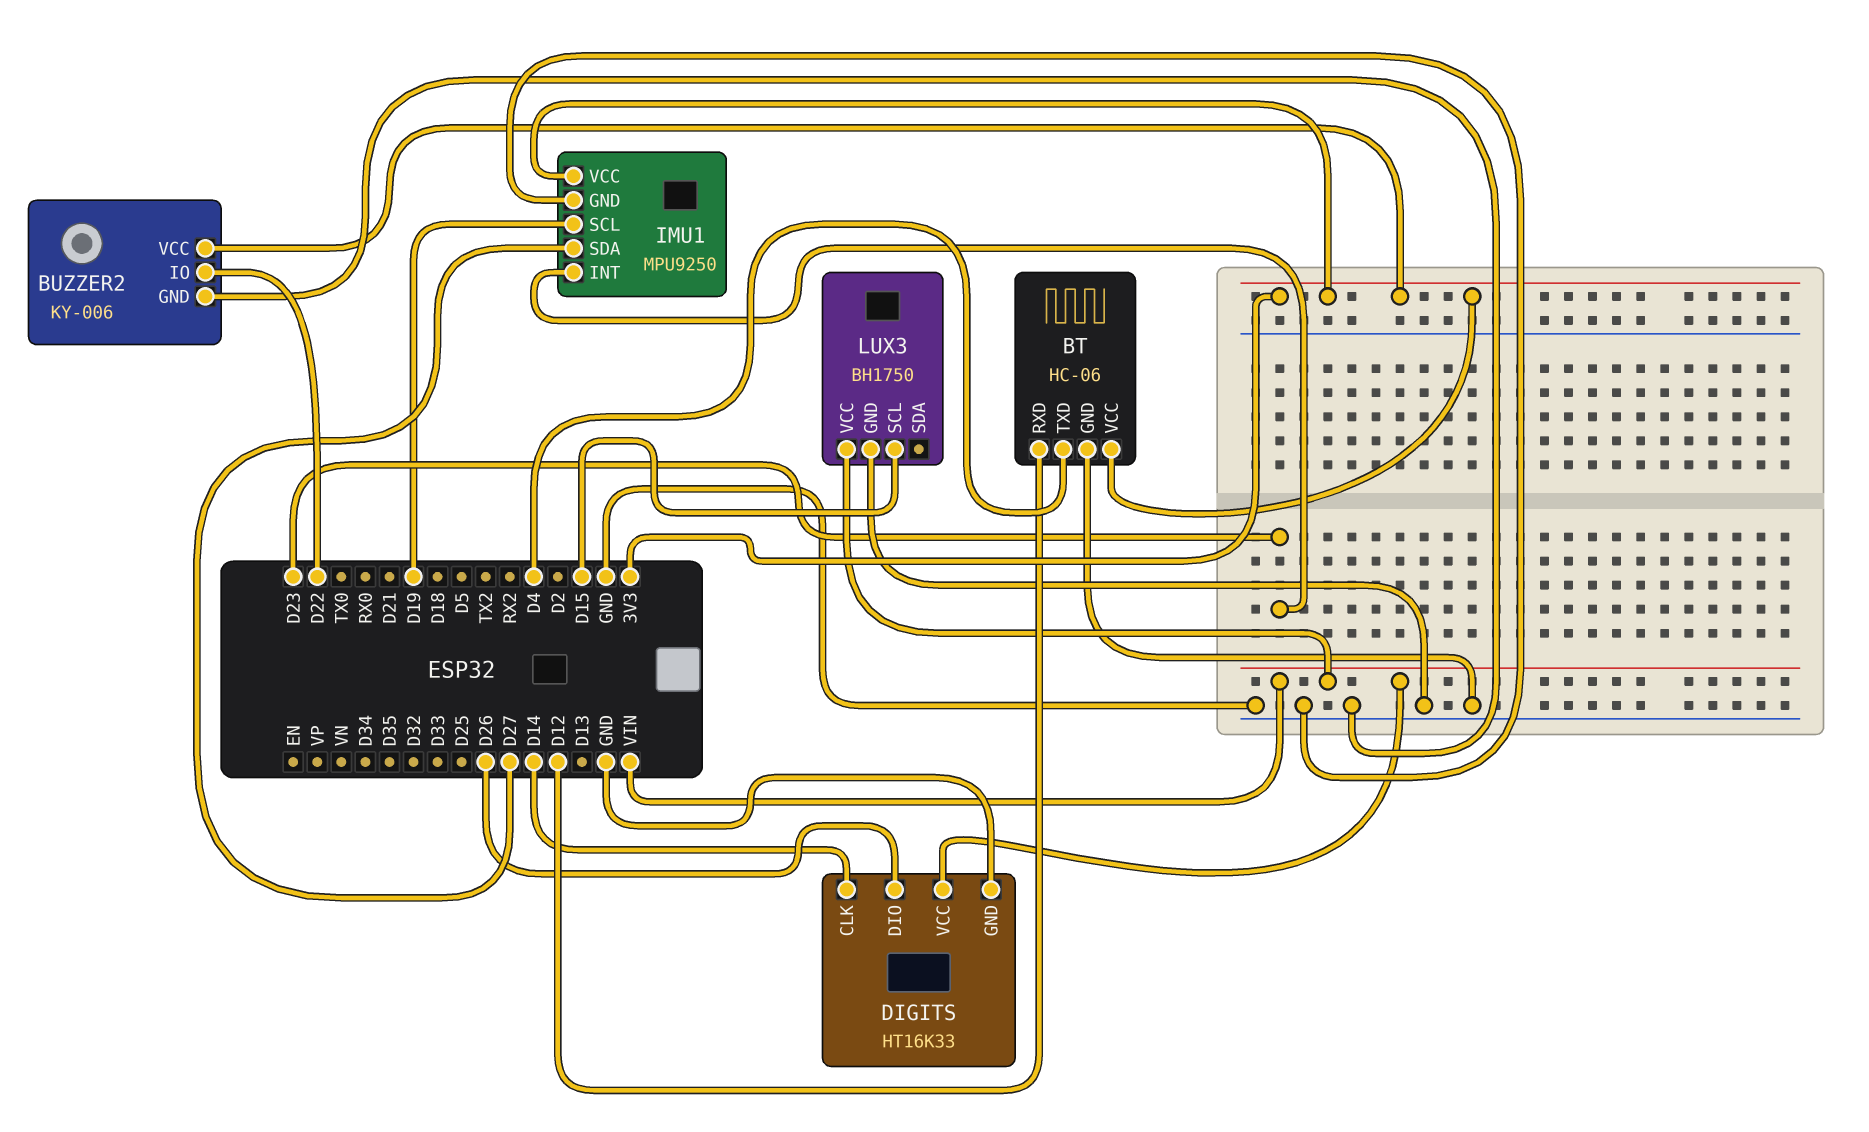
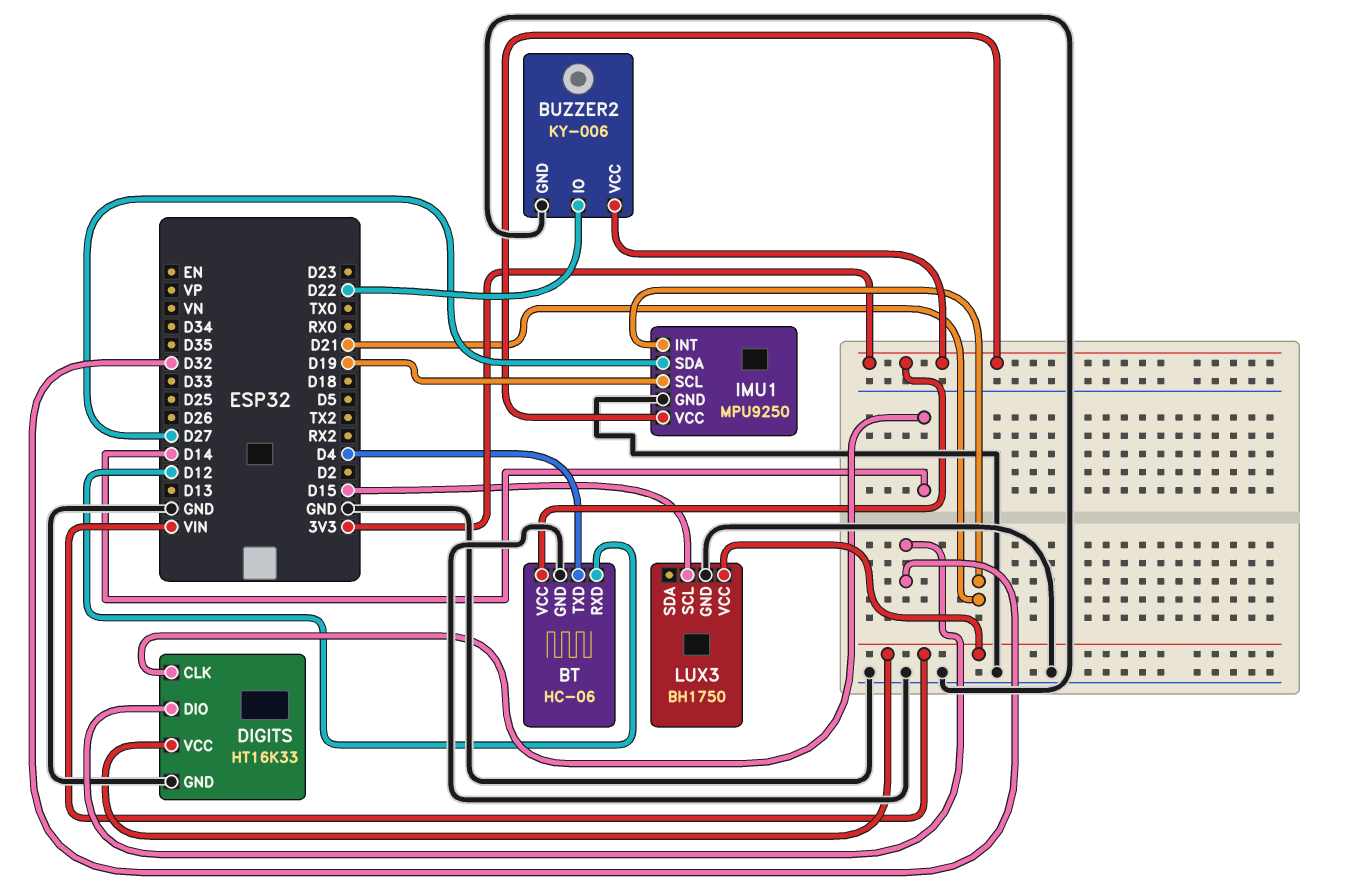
DIGITS pin DIO: D26 -> D32
IMU1 pin INT: D23 -> D21

